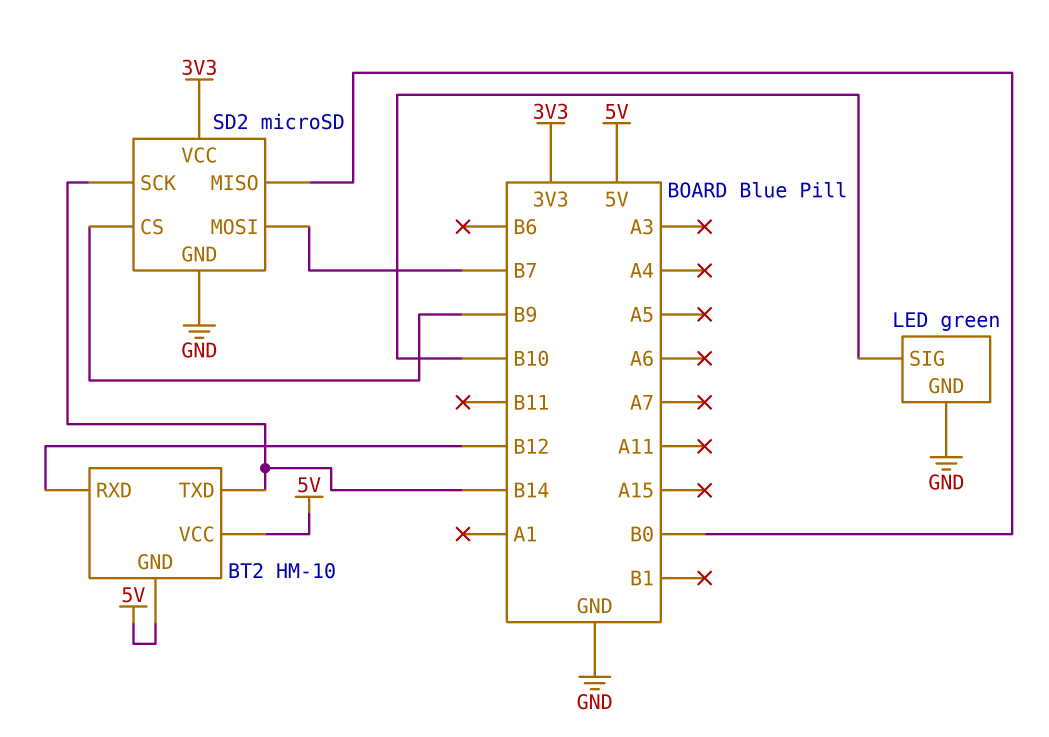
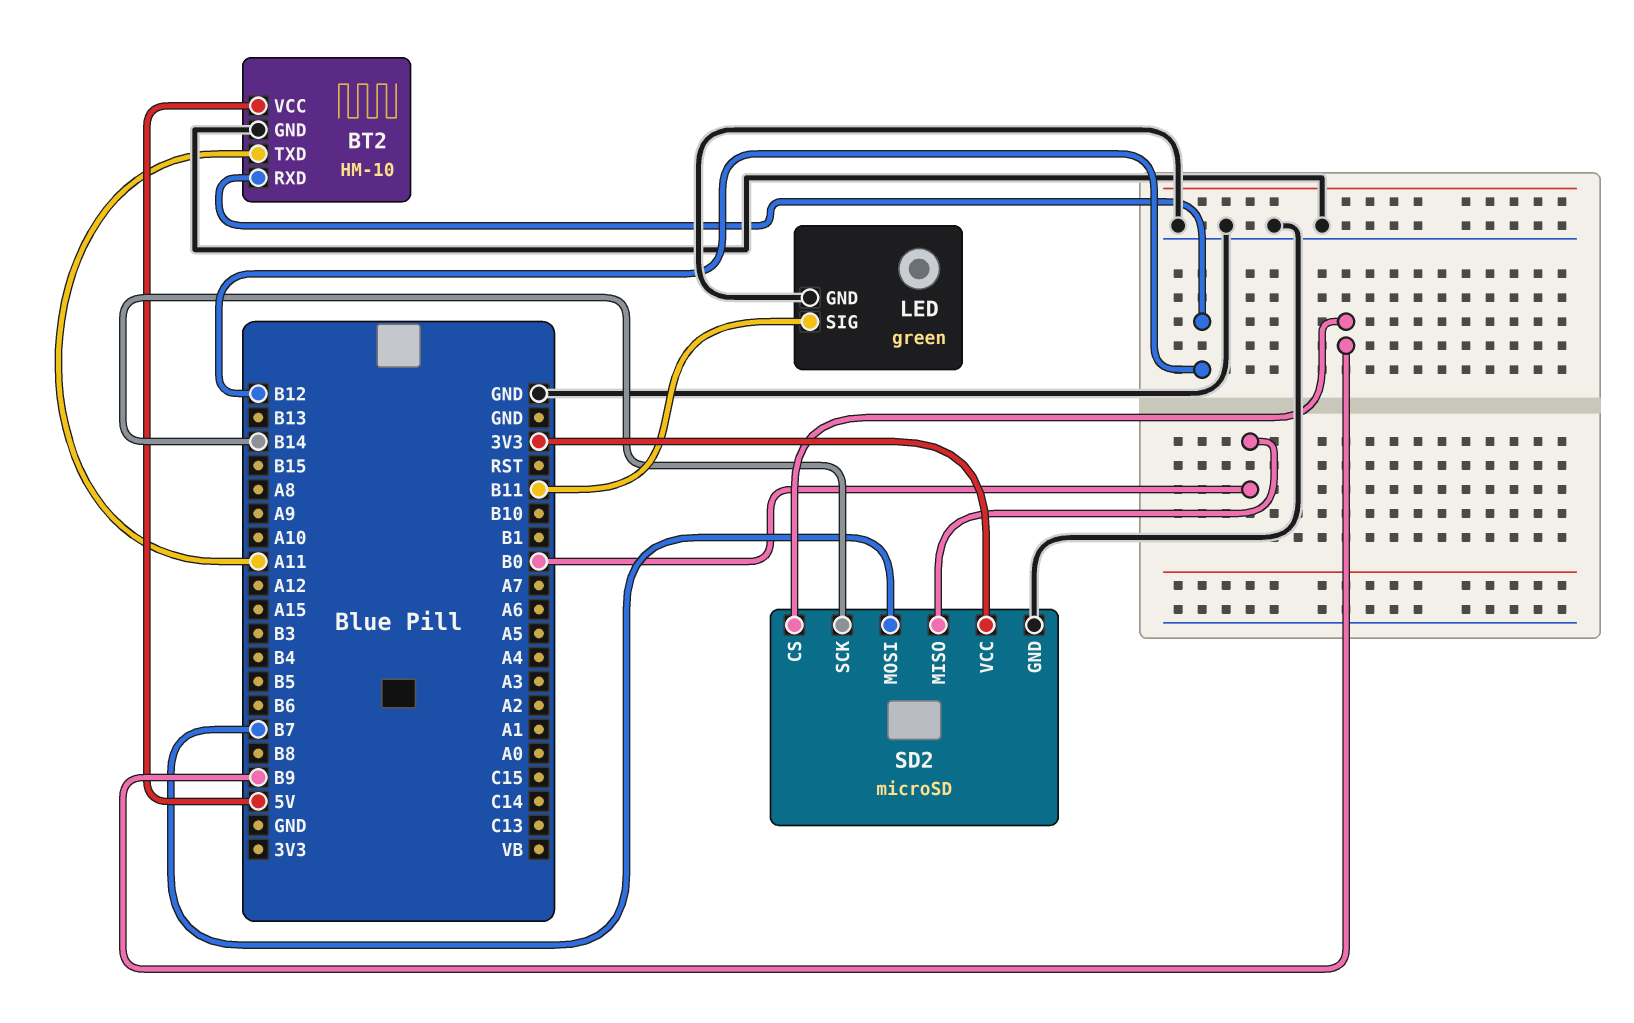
BT2 pin GND: 5V -> GND
BT2 pin TXD: B14 -> A11
LED pin SIG: B10 -> B11

